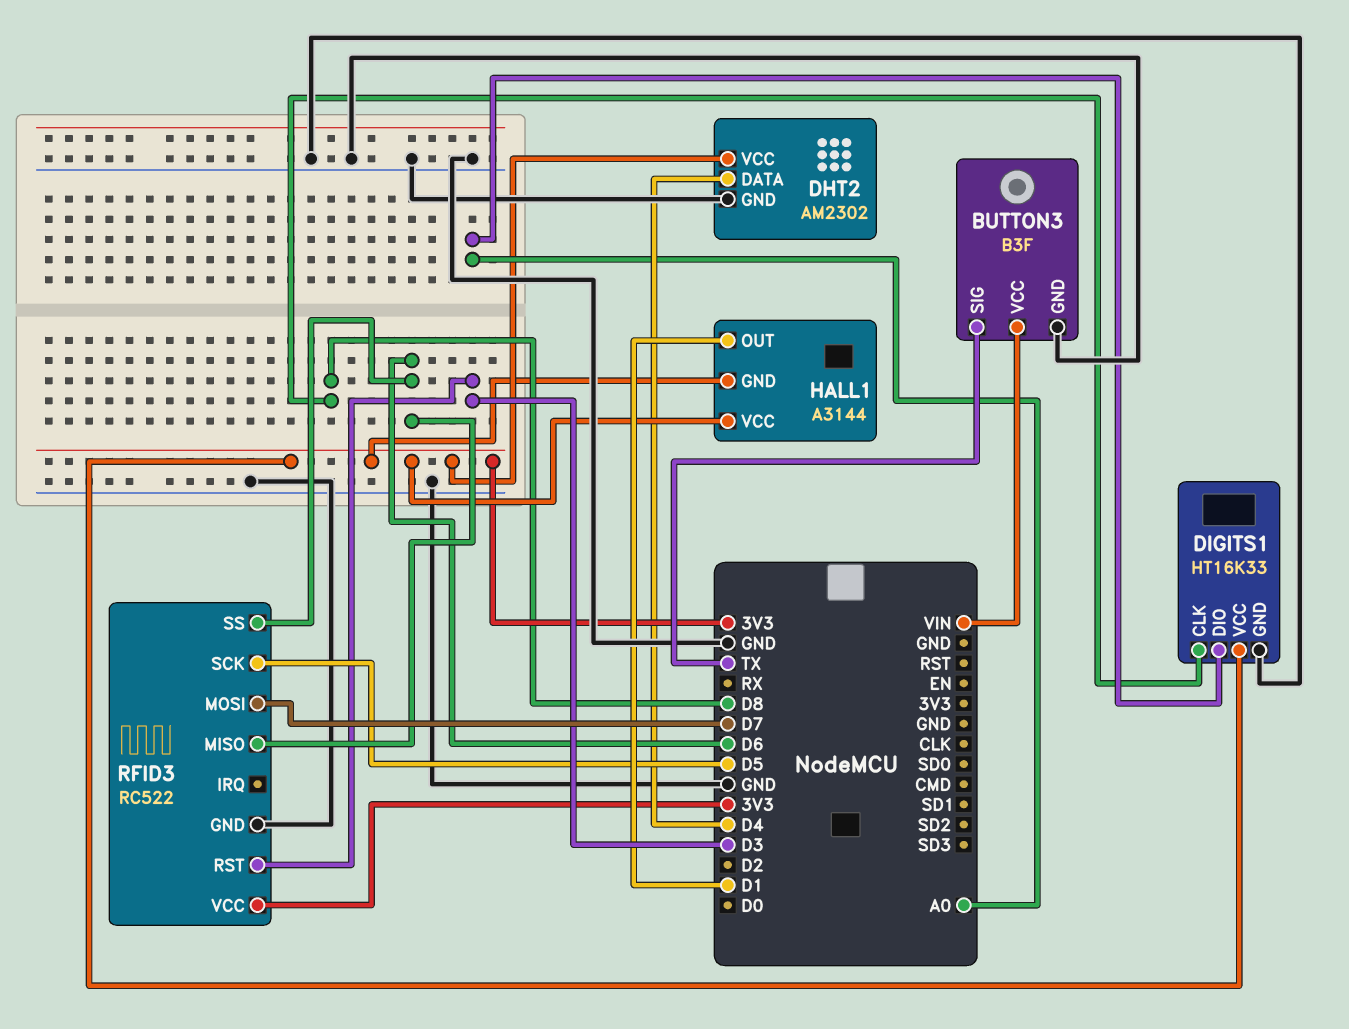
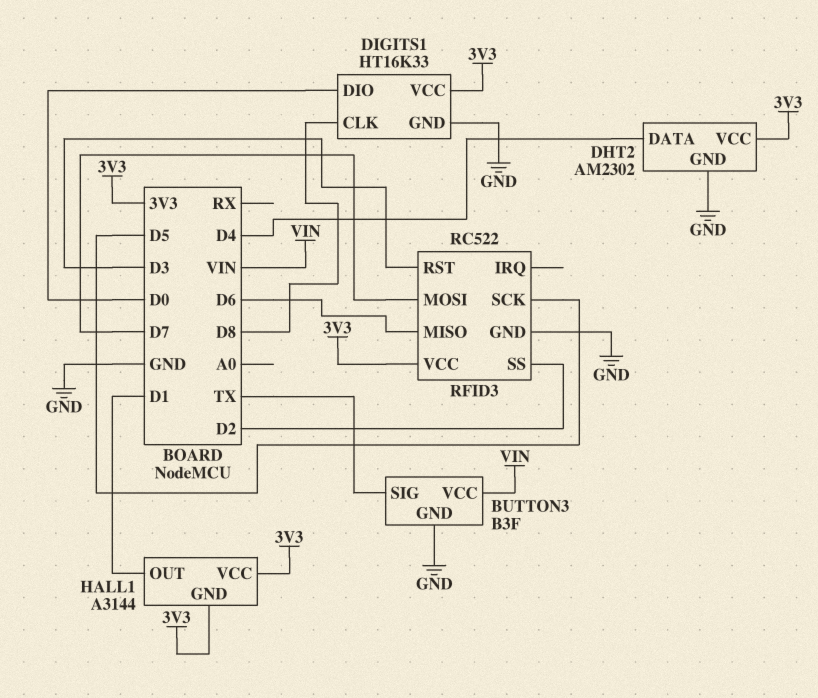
DIGITS1 pin DIO: A0 -> D0
RFID3 pin SS: D6 -> D2

